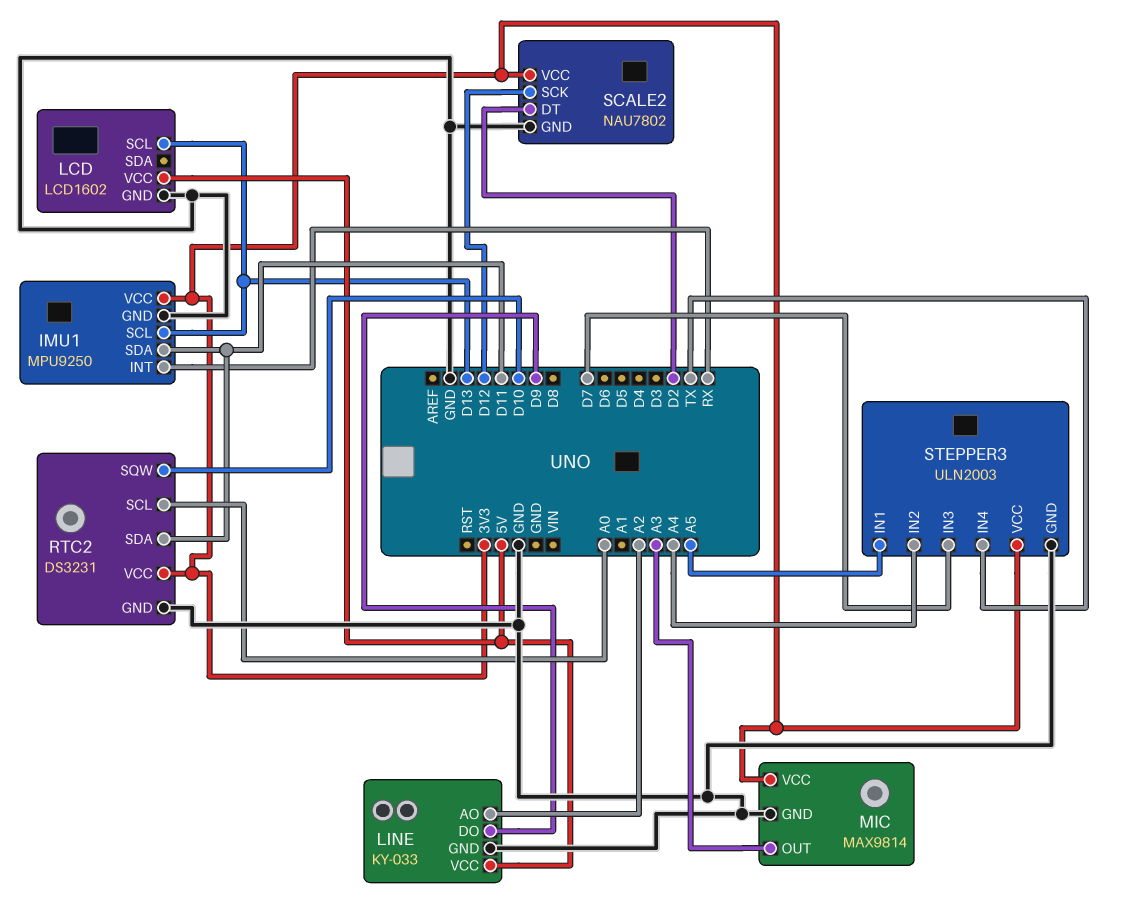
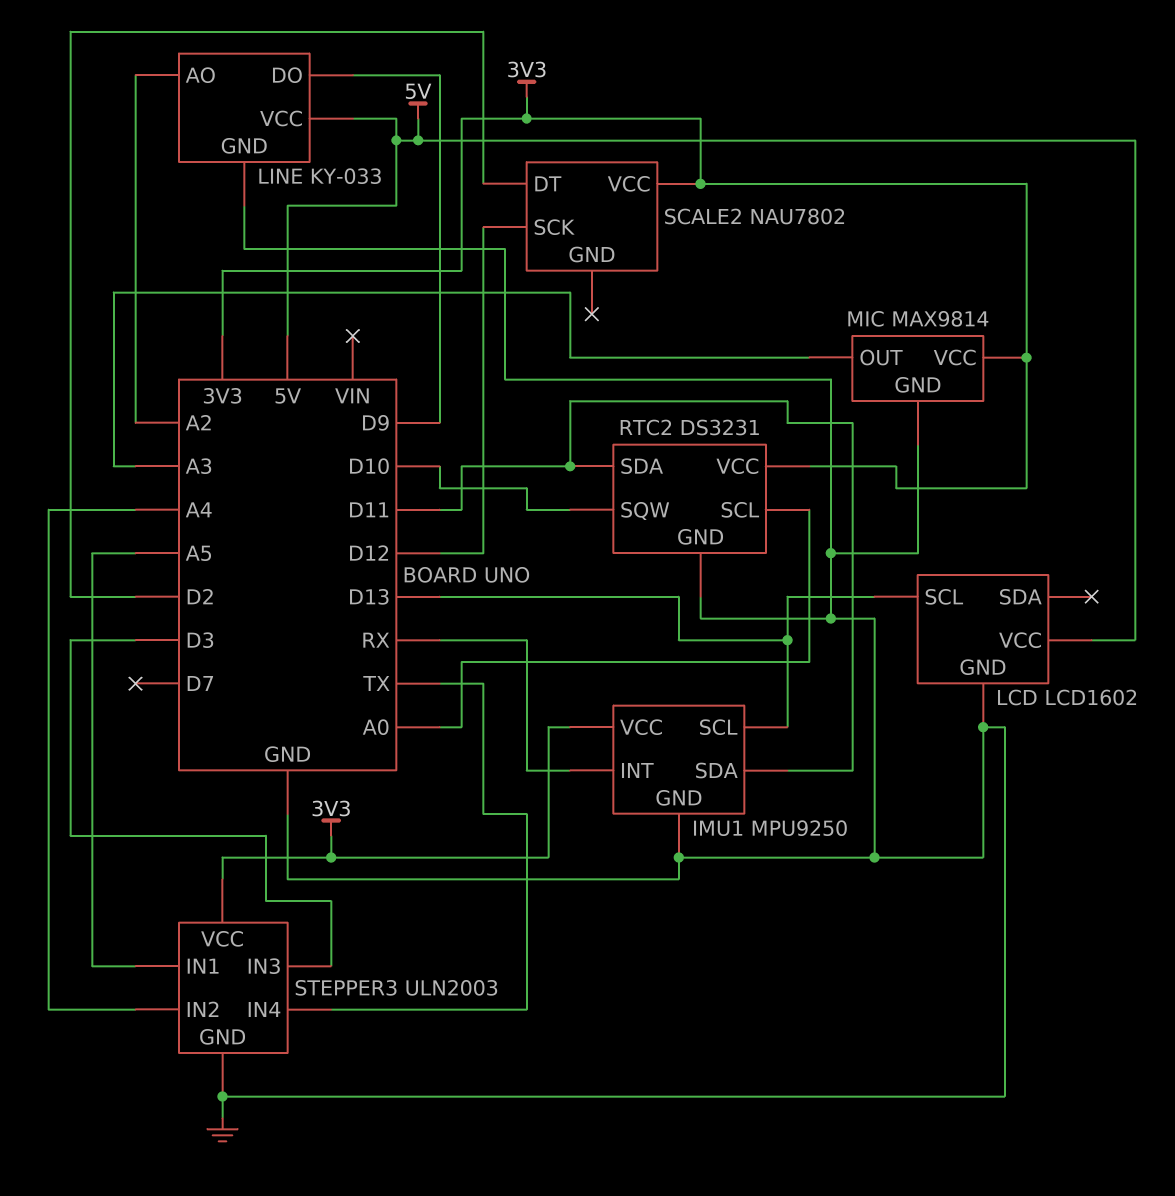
SCALE2 pin GND: GND -> none
STEPPER3 pin IN3: D7 -> D3

